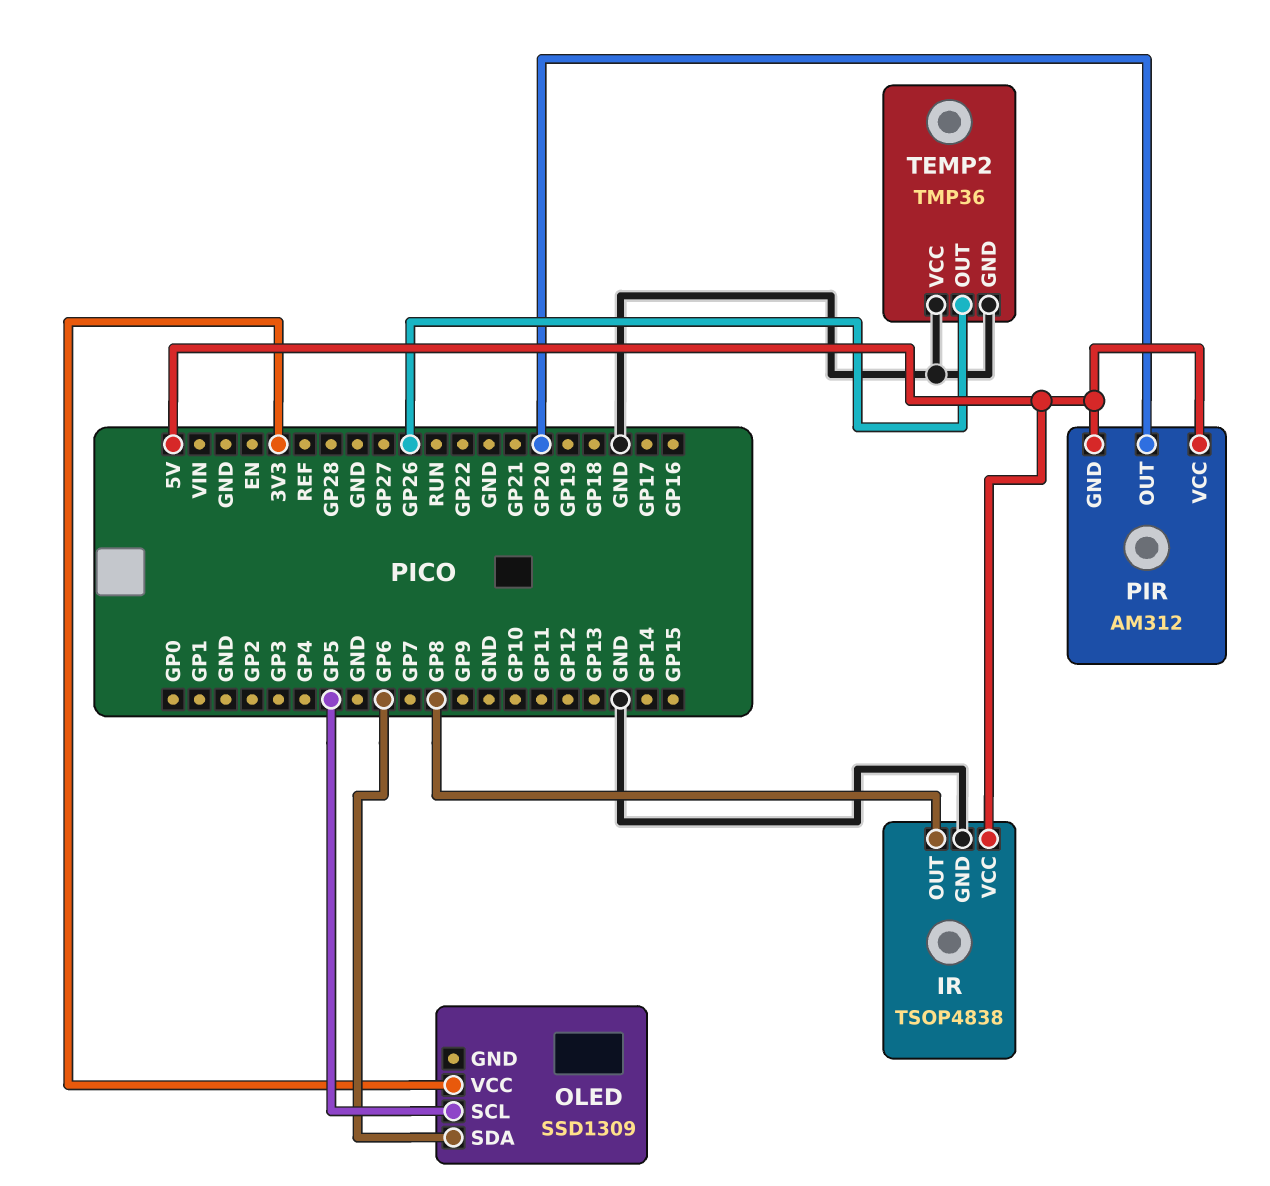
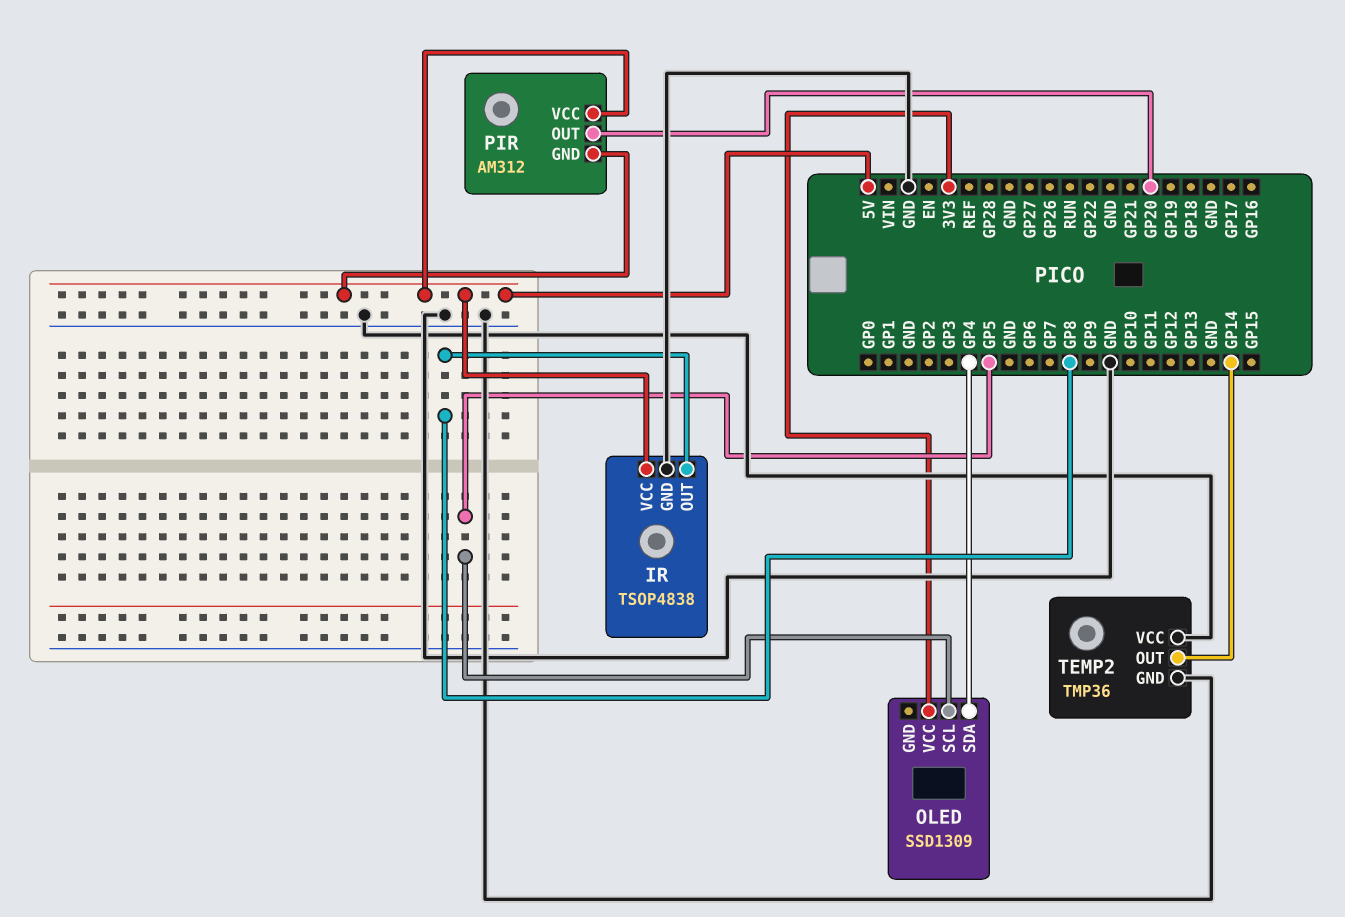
OLED pin SDA: GP6 -> GP4
TEMP2 pin OUT: GP26 -> GP14

